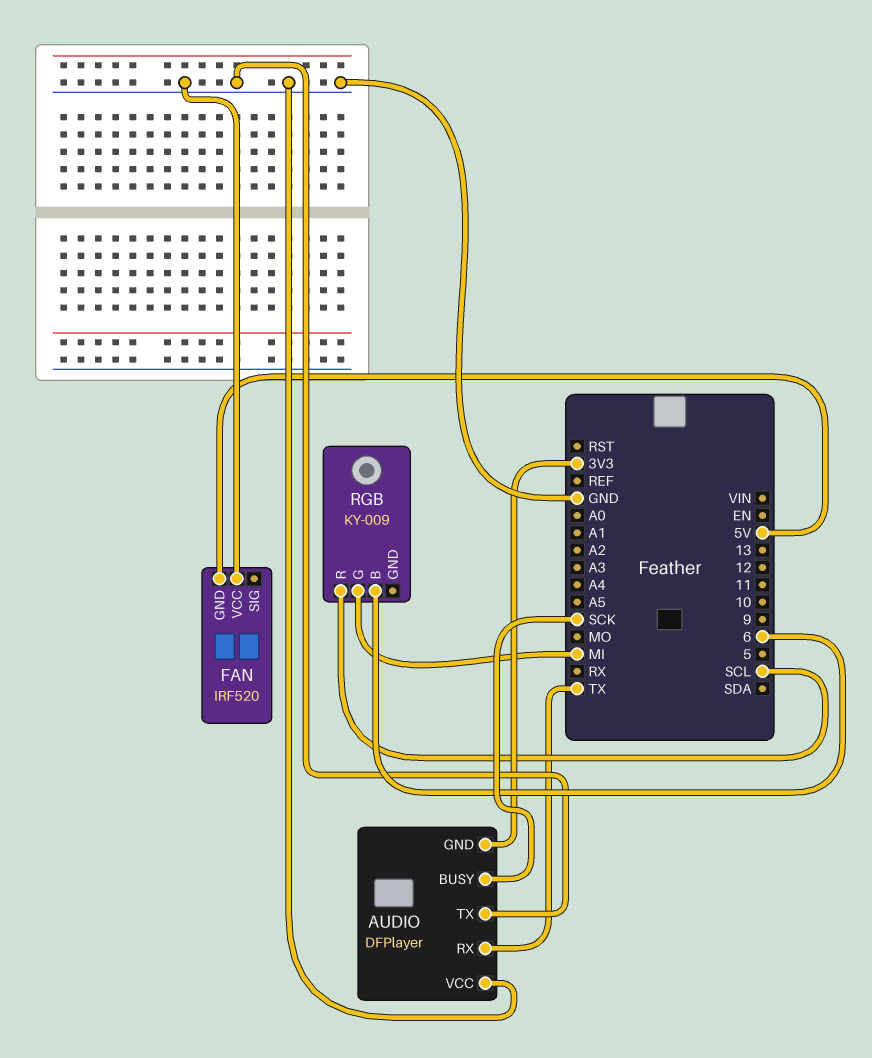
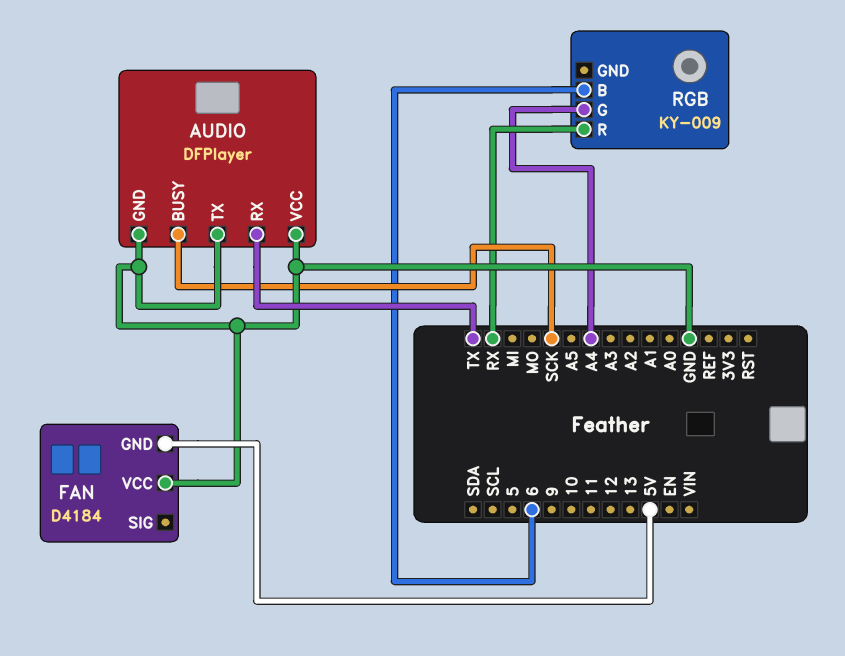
AUDIO pin GND: 3V3 -> GND
FAN: IRF520 -> D4184
RGB pin G: MI -> A4
RGB pin R: SCL -> RX

